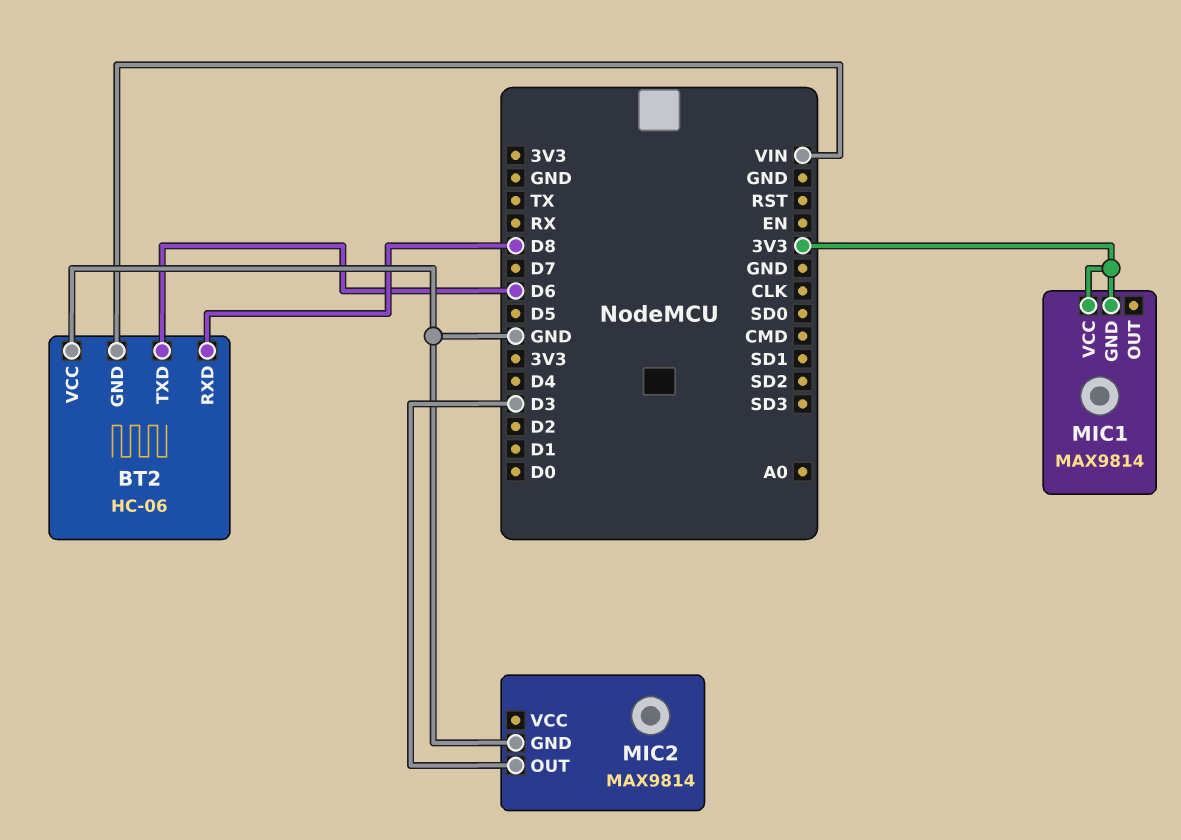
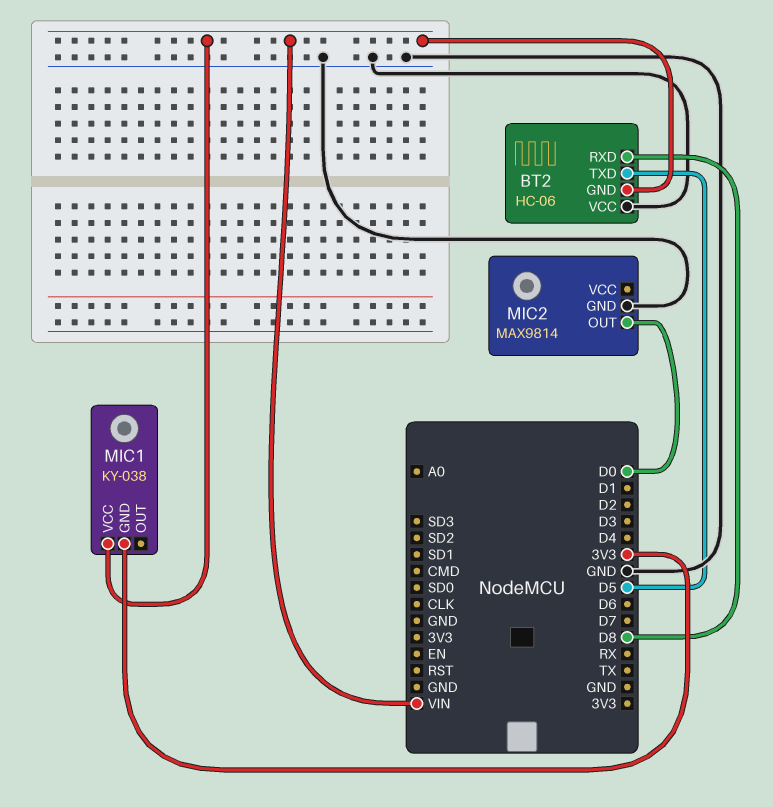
BT2 pin TXD: D6 -> D5
MIC1: MAX9814 -> KY-038
MIC1 pin VCC: 3V3 -> VIN
MIC2 pin OUT: D3 -> D0

